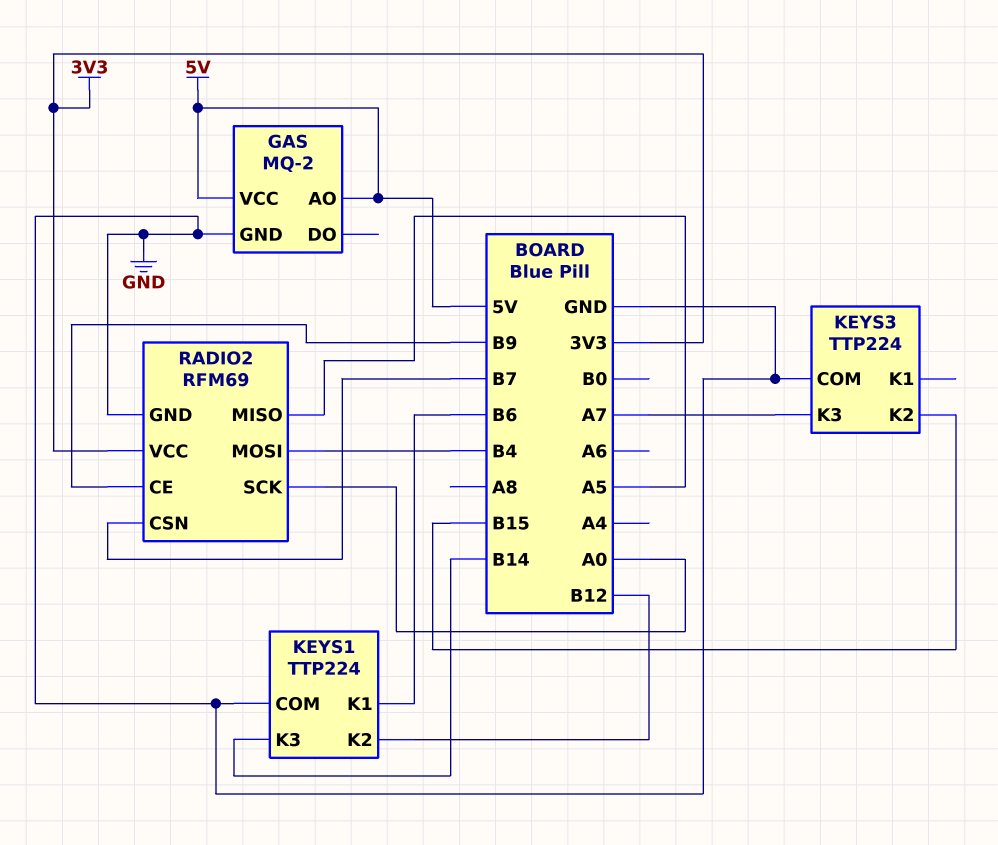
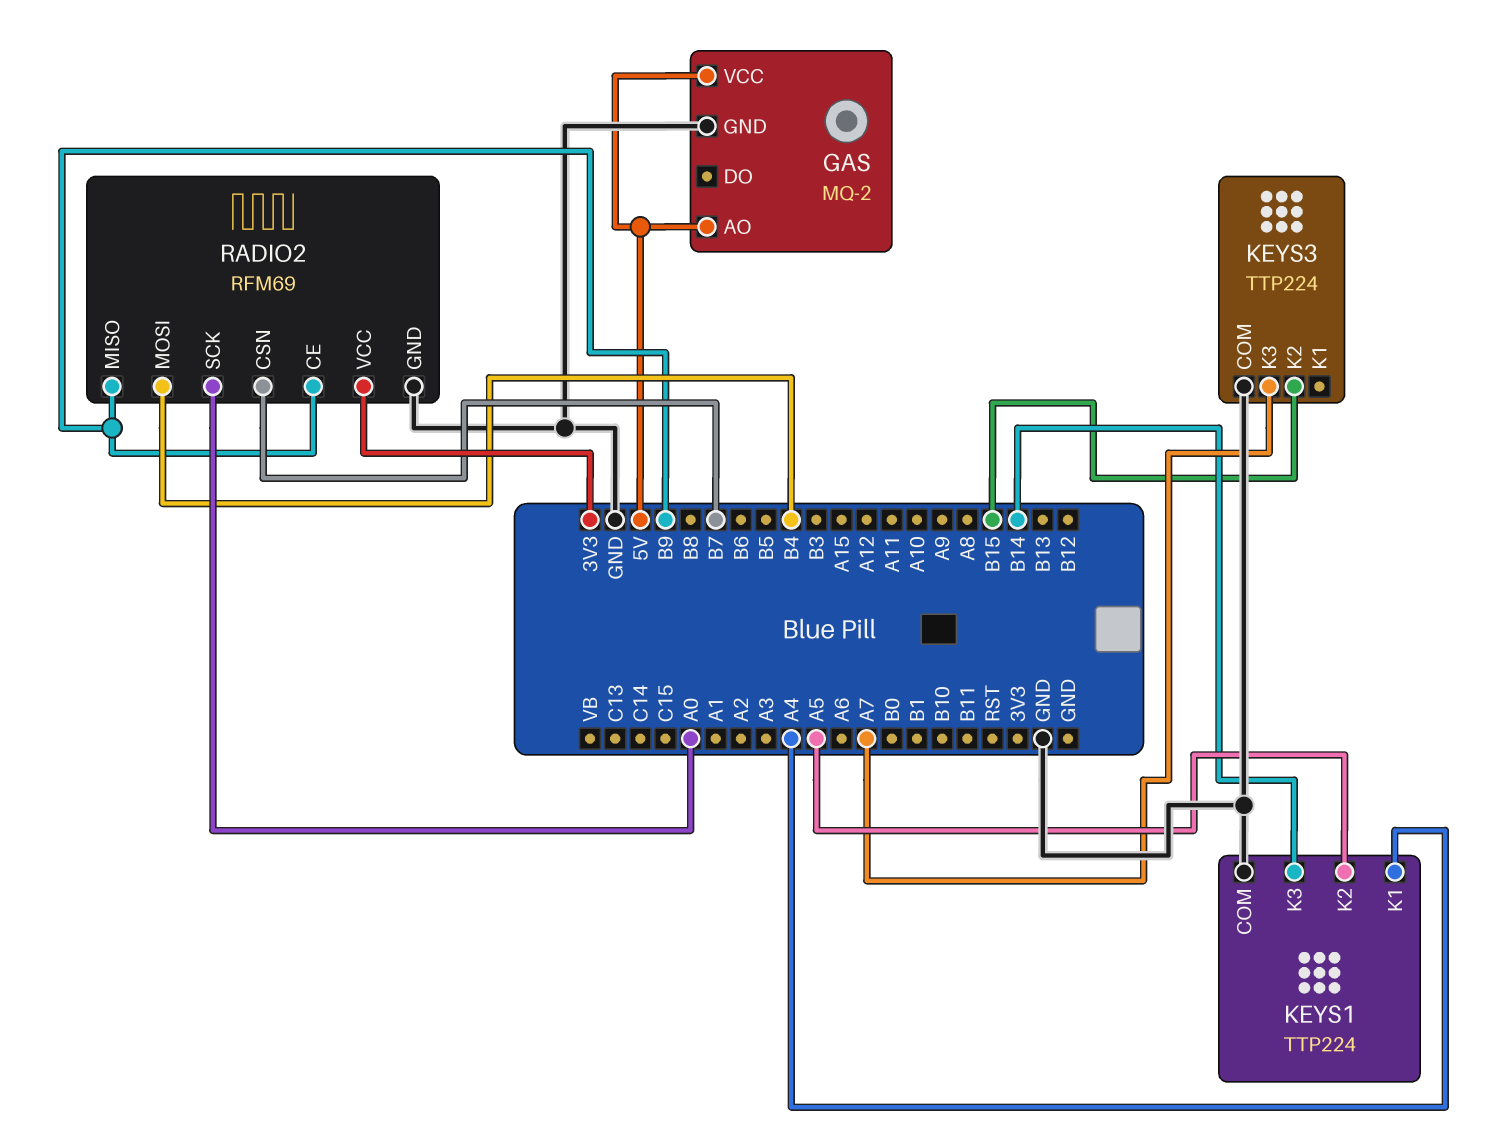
KEYS1 pin K1: B6 -> A4
KEYS1 pin K2: B12 -> A5
RADIO2 pin MISO: A5 -> B9

